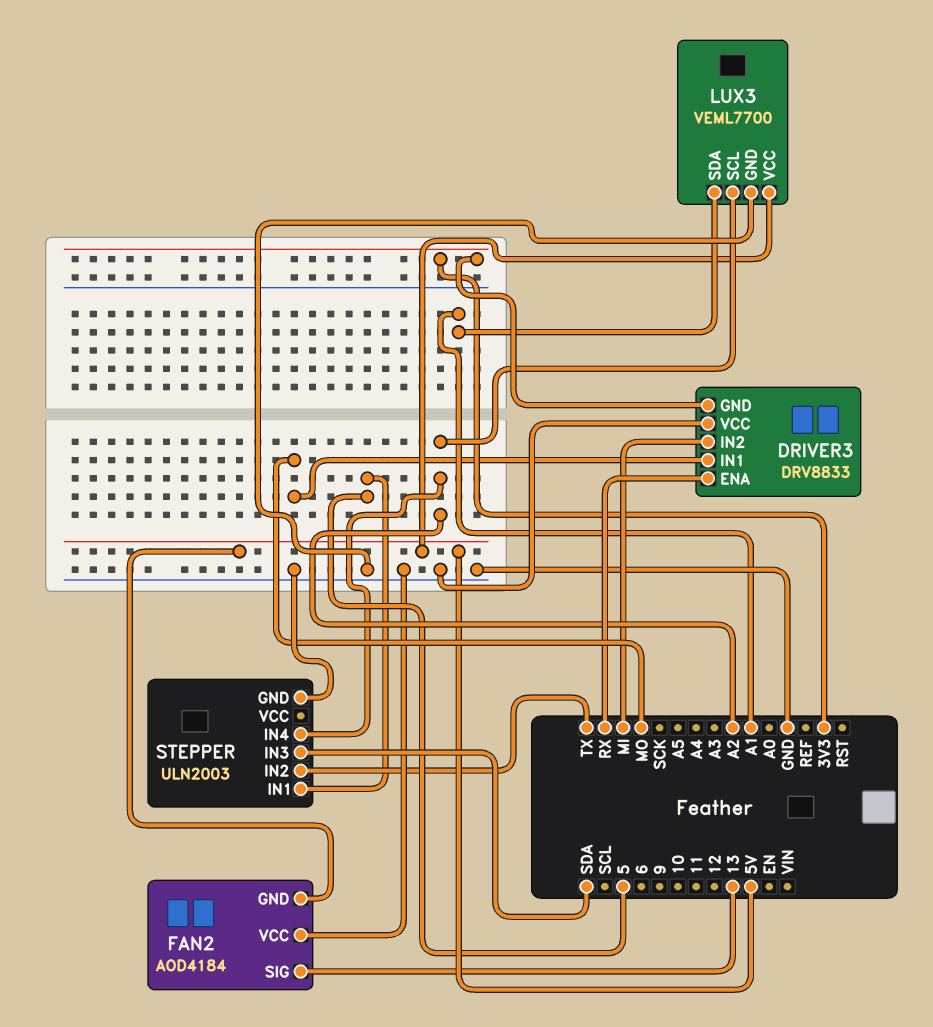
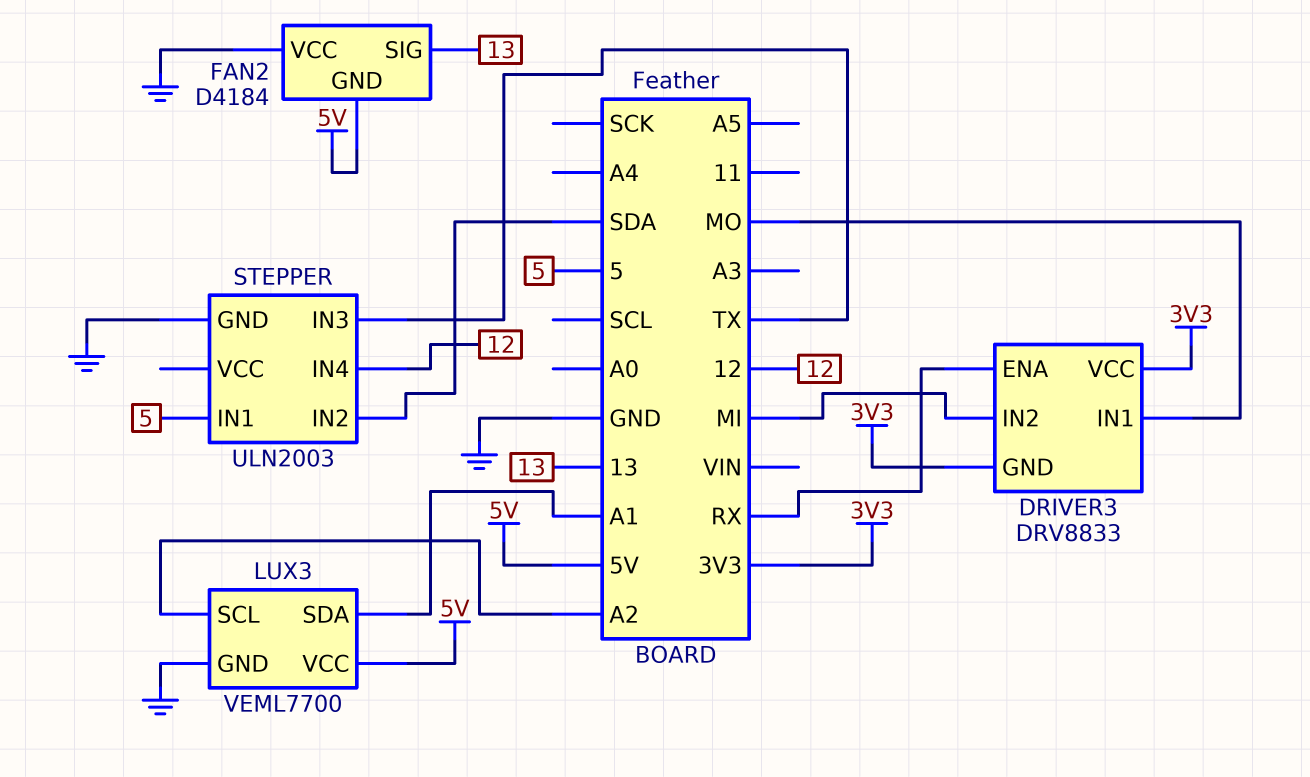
DRIVER3 pin VCC: GND -> 3V3
FAN2: AOD4184 -> D4184
STEPPER pin IN2: TX -> SDA
STEPPER pin IN3: SDA -> TX
STEPPER pin IN4: A2 -> 12

